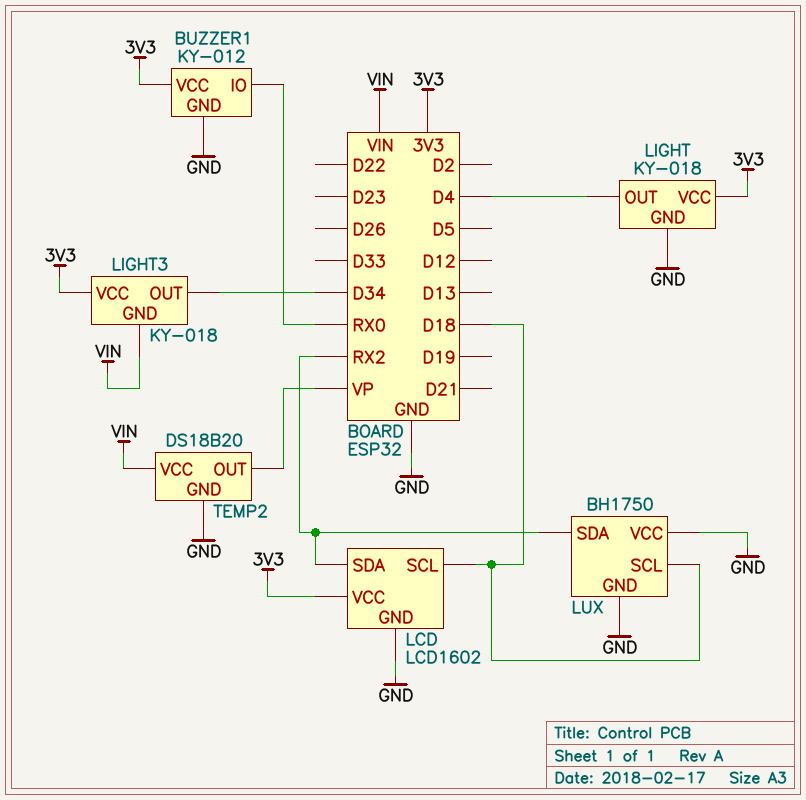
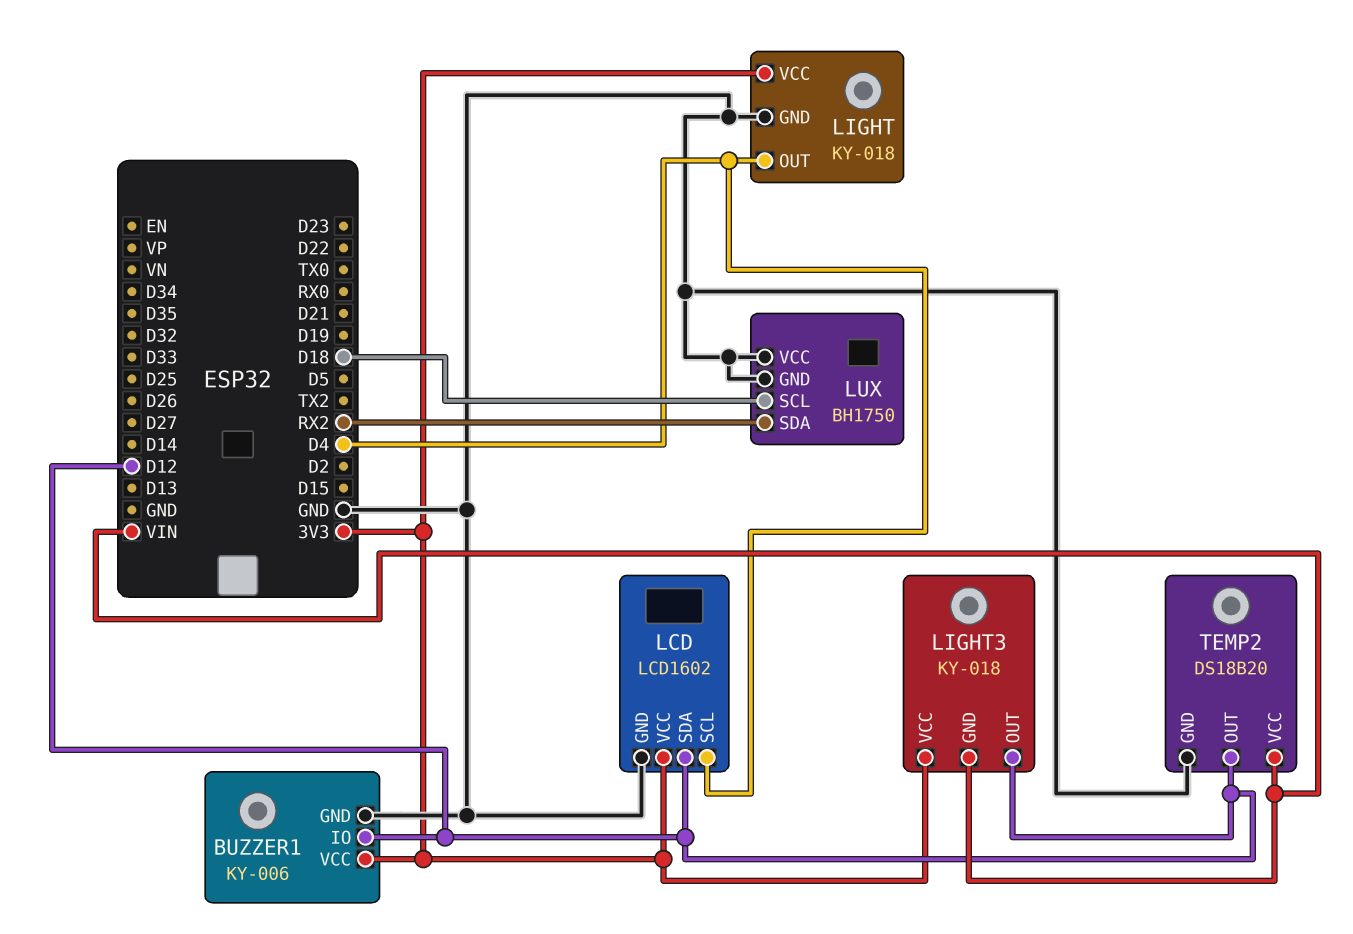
BUZZER1: KY-012 -> KY-006
BUZZER1 pin IO: RX0 -> D12
LCD pin SCL: D18 -> D4
LCD pin SDA: RX2 -> D12
LIGHT3 pin OUT: D34 -> D12
TEMP2 pin OUT: VP -> D12

